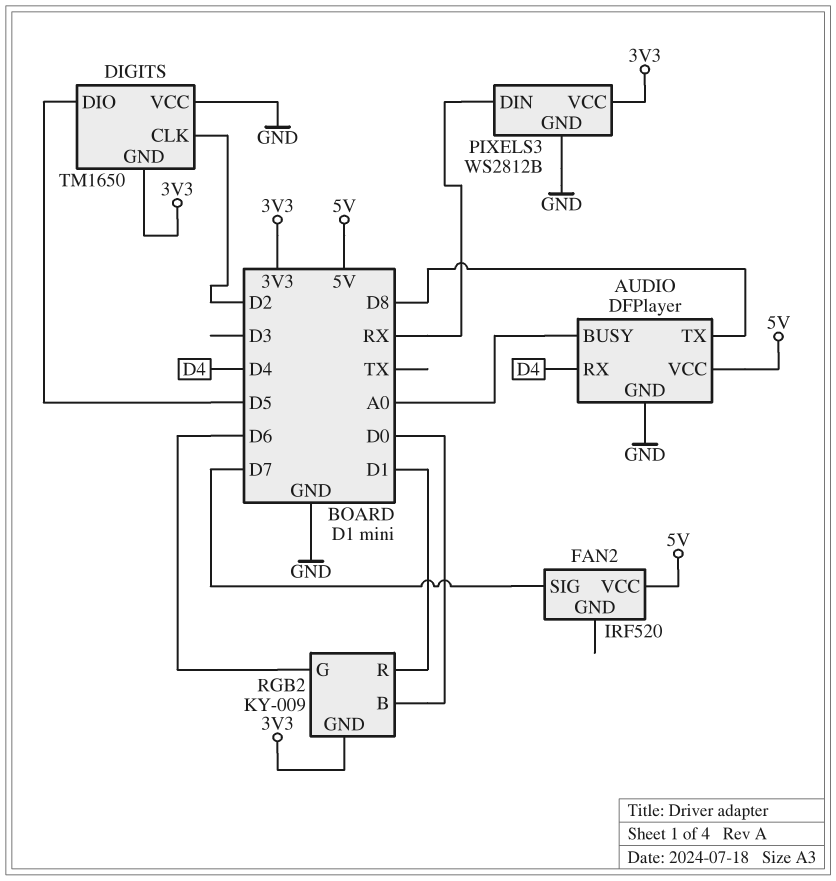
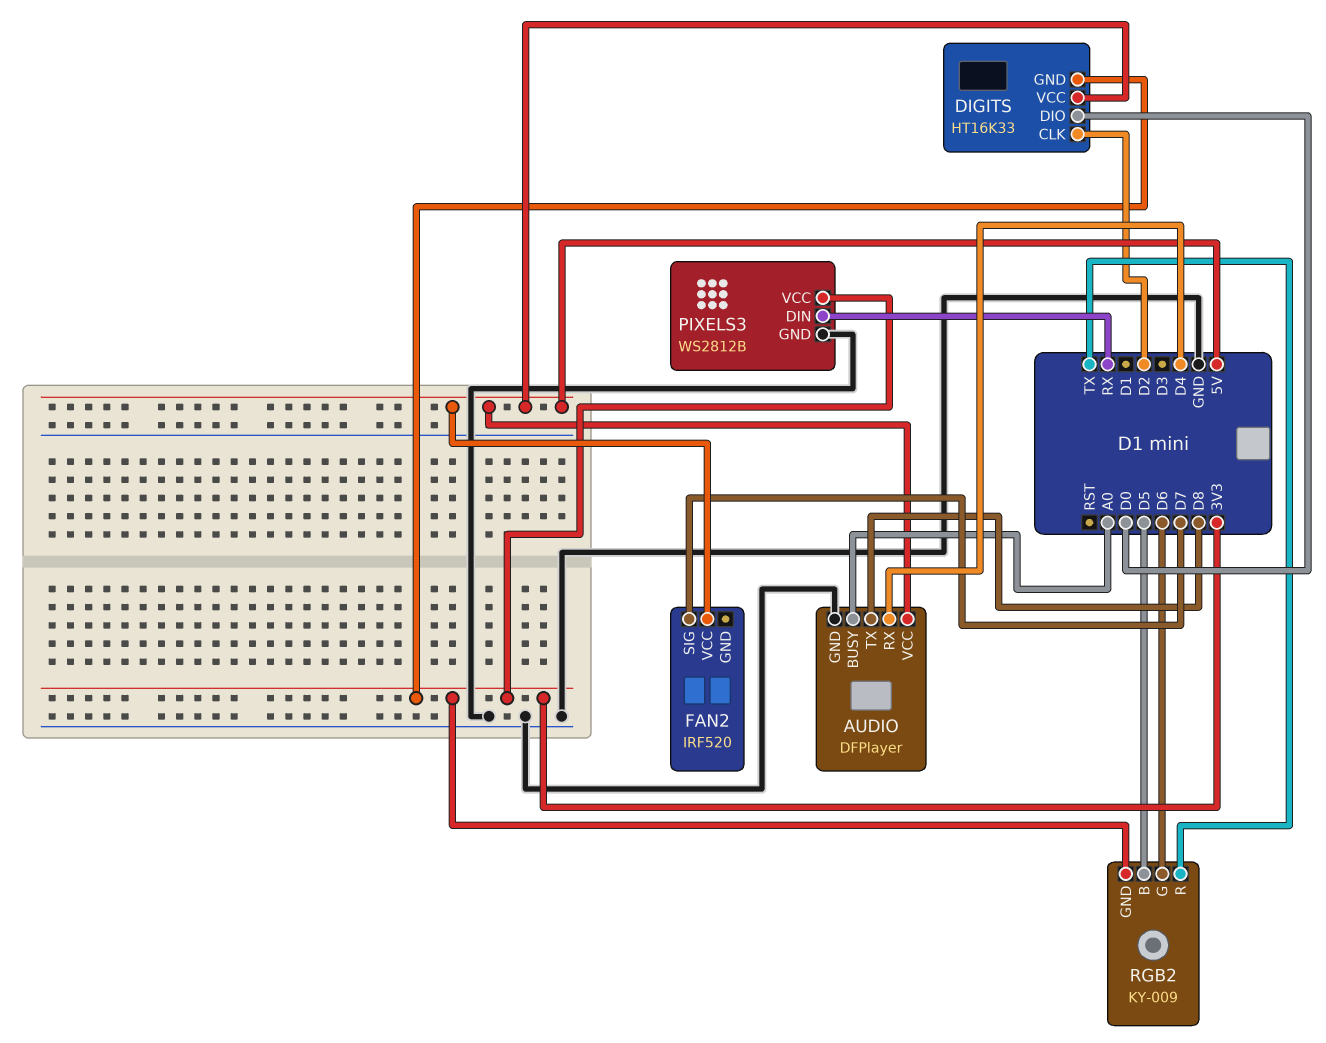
DIGITS: TM1650 -> HT16K33
DIGITS pin DIO: D5 -> D0
DIGITS pin VCC: GND -> 5V
RGB2 pin B: D0 -> D5
RGB2 pin R: D1 -> TX

